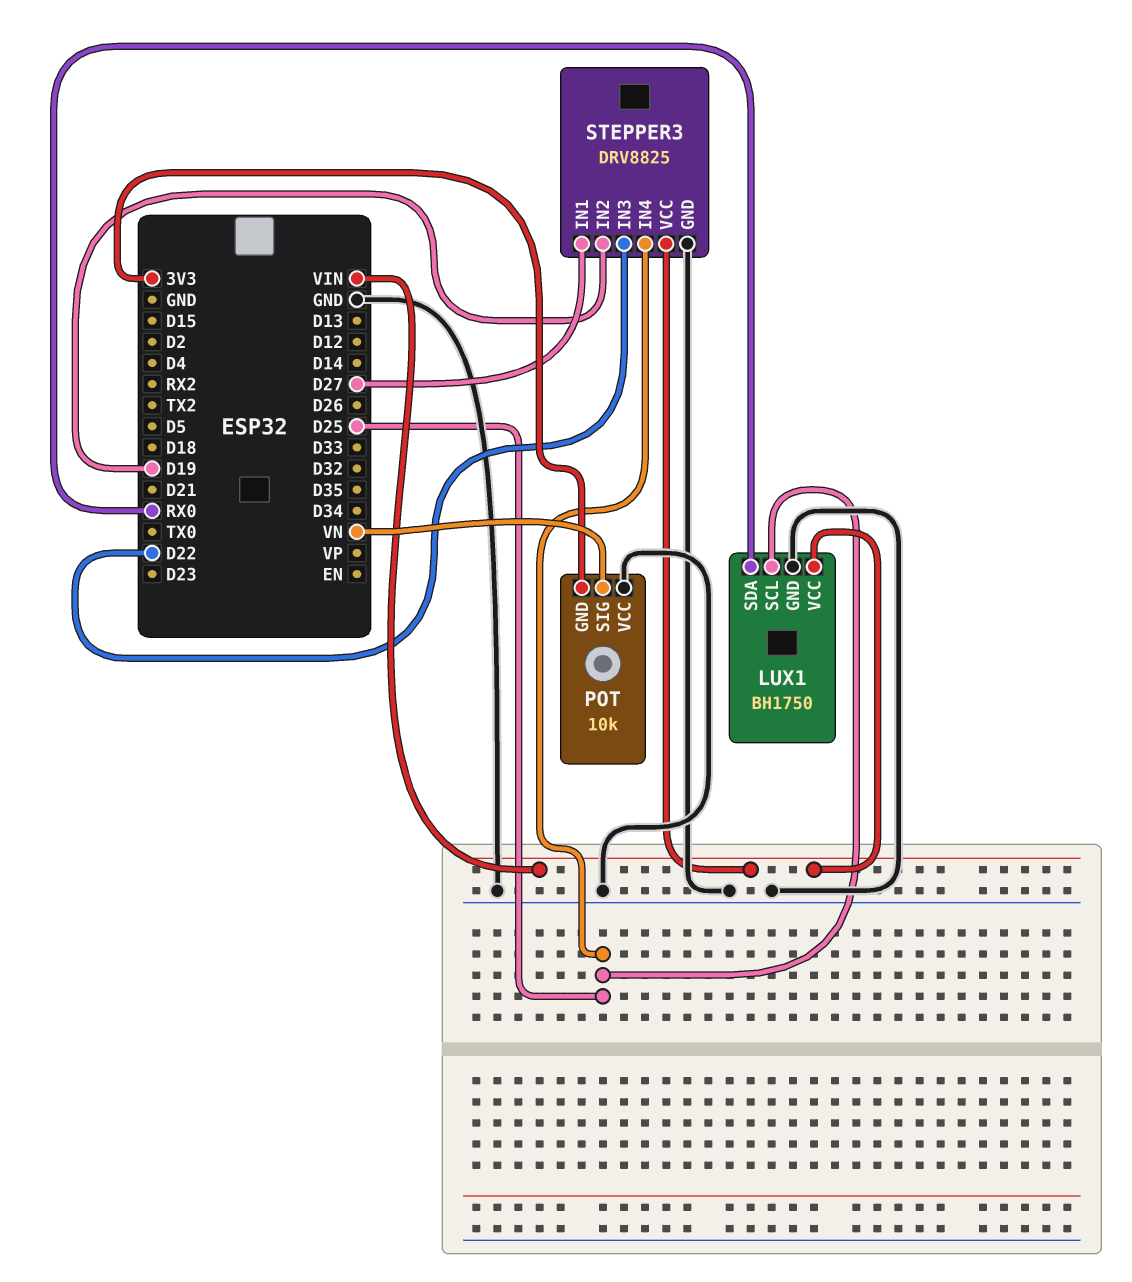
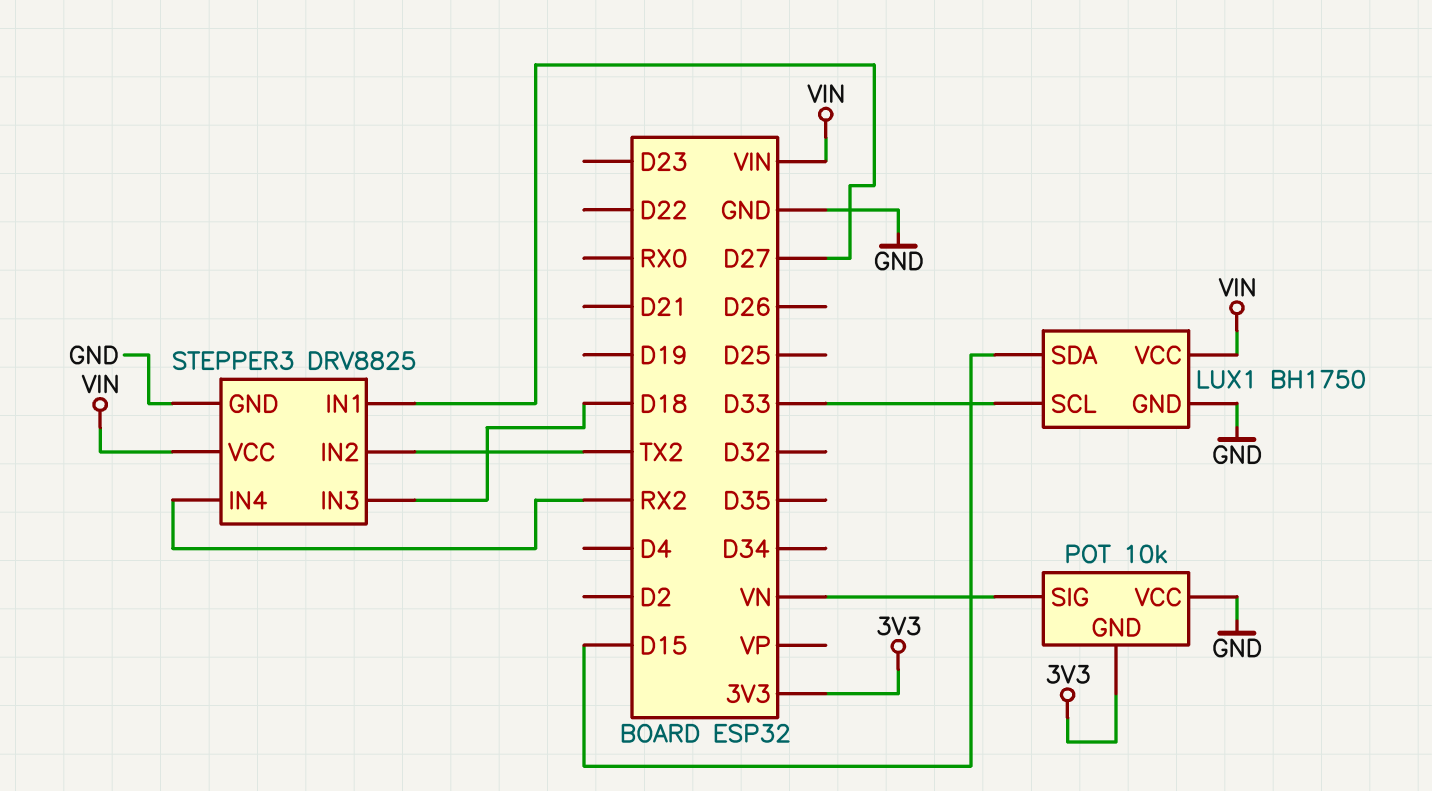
LUX1 pin SCL: D25 -> D33
LUX1 pin SDA: RX0 -> D15
STEPPER3 pin IN2: D19 -> TX2
STEPPER3 pin IN3: D22 -> D18
STEPPER3 pin IN4: D25 -> RX2

